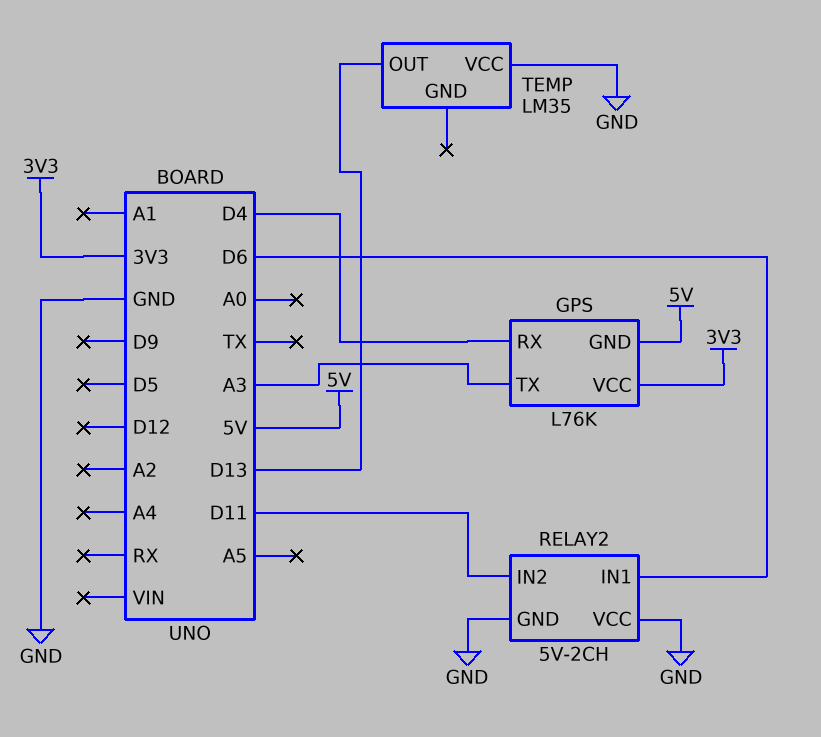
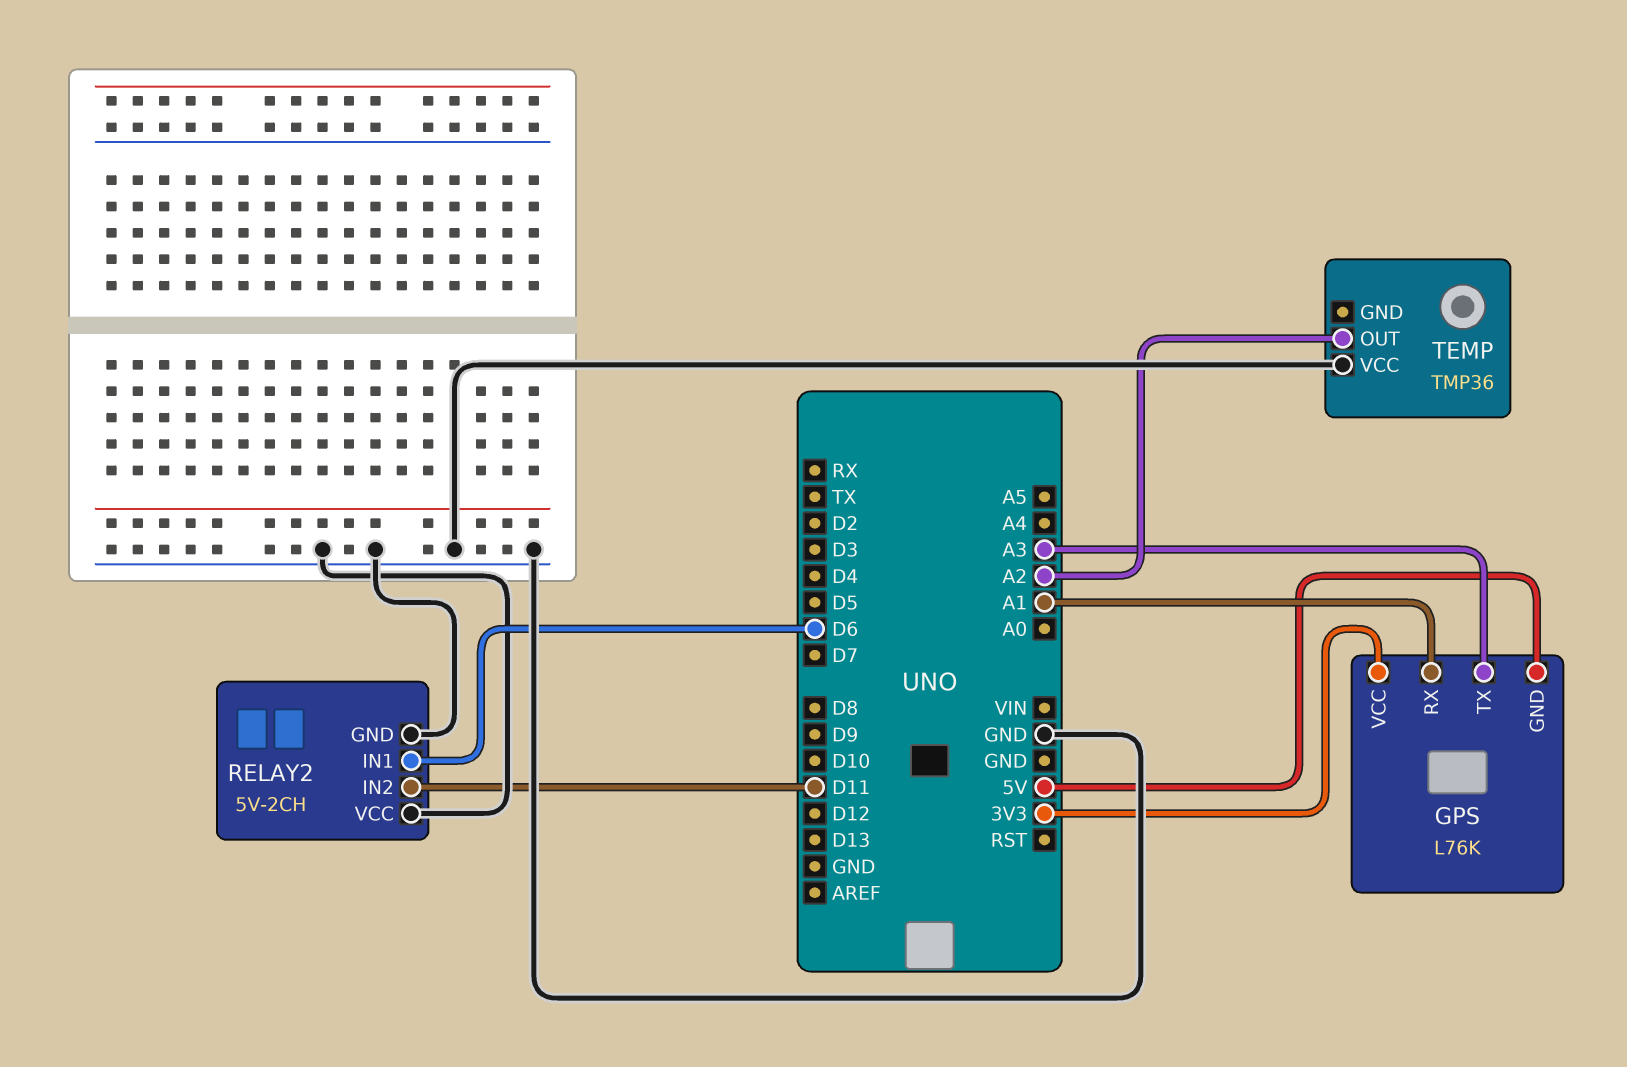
GPS pin RX: D4 -> A1
TEMP: LM35 -> TMP36
TEMP pin OUT: D13 -> A2

